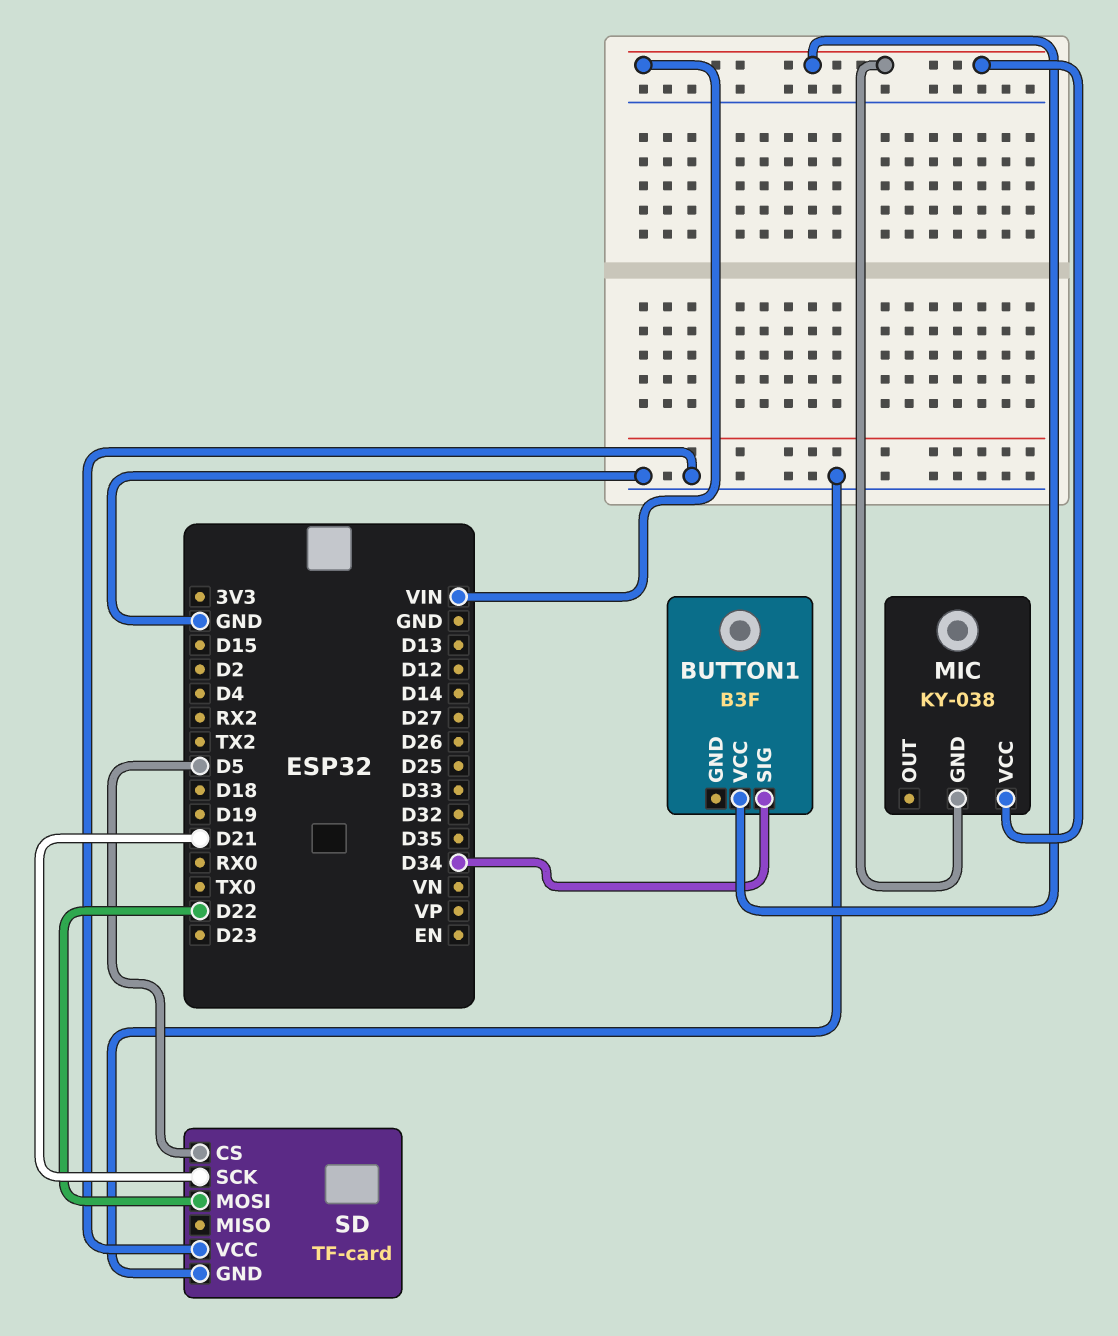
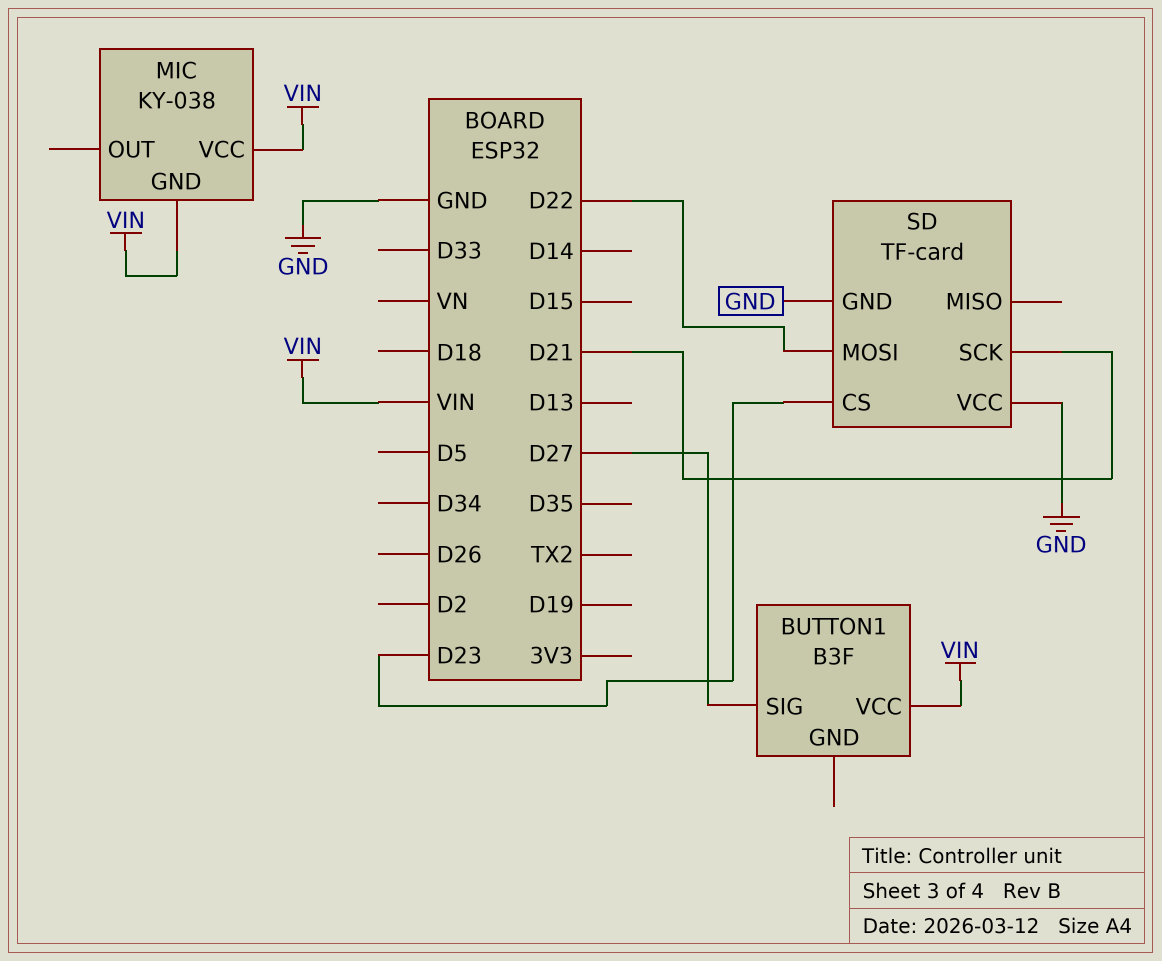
BUTTON1 pin SIG: D34 -> D27
SD pin CS: D5 -> D23

